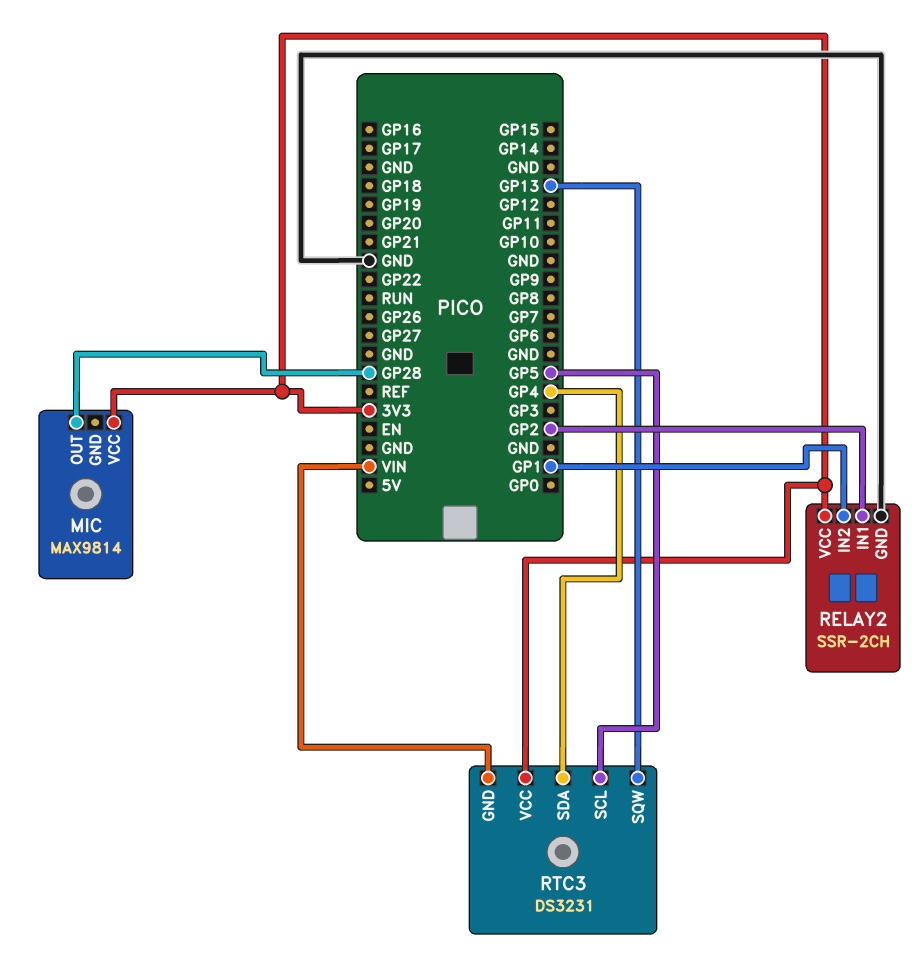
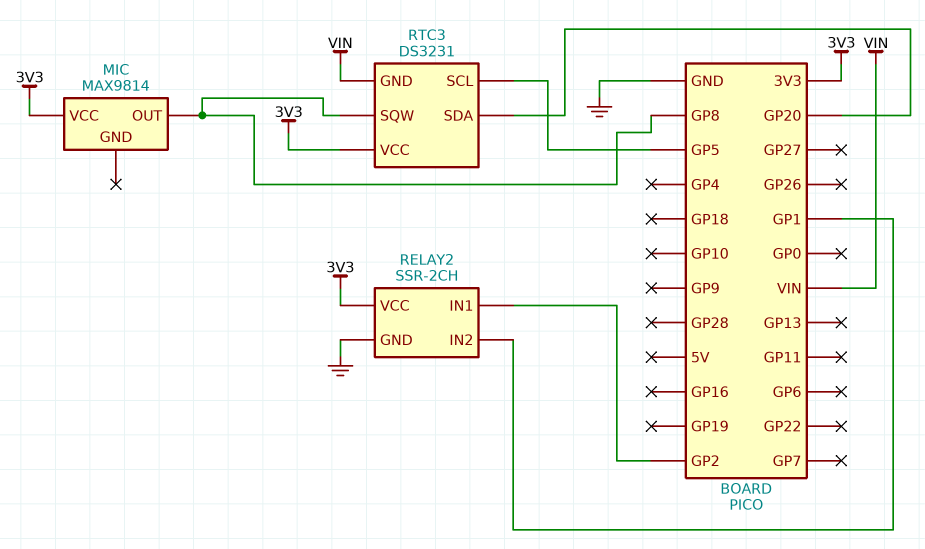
MIC pin OUT: GP28 -> GP8
RTC3 pin SDA: GP4 -> GP20
RTC3 pin SQW: GP13 -> GP8

